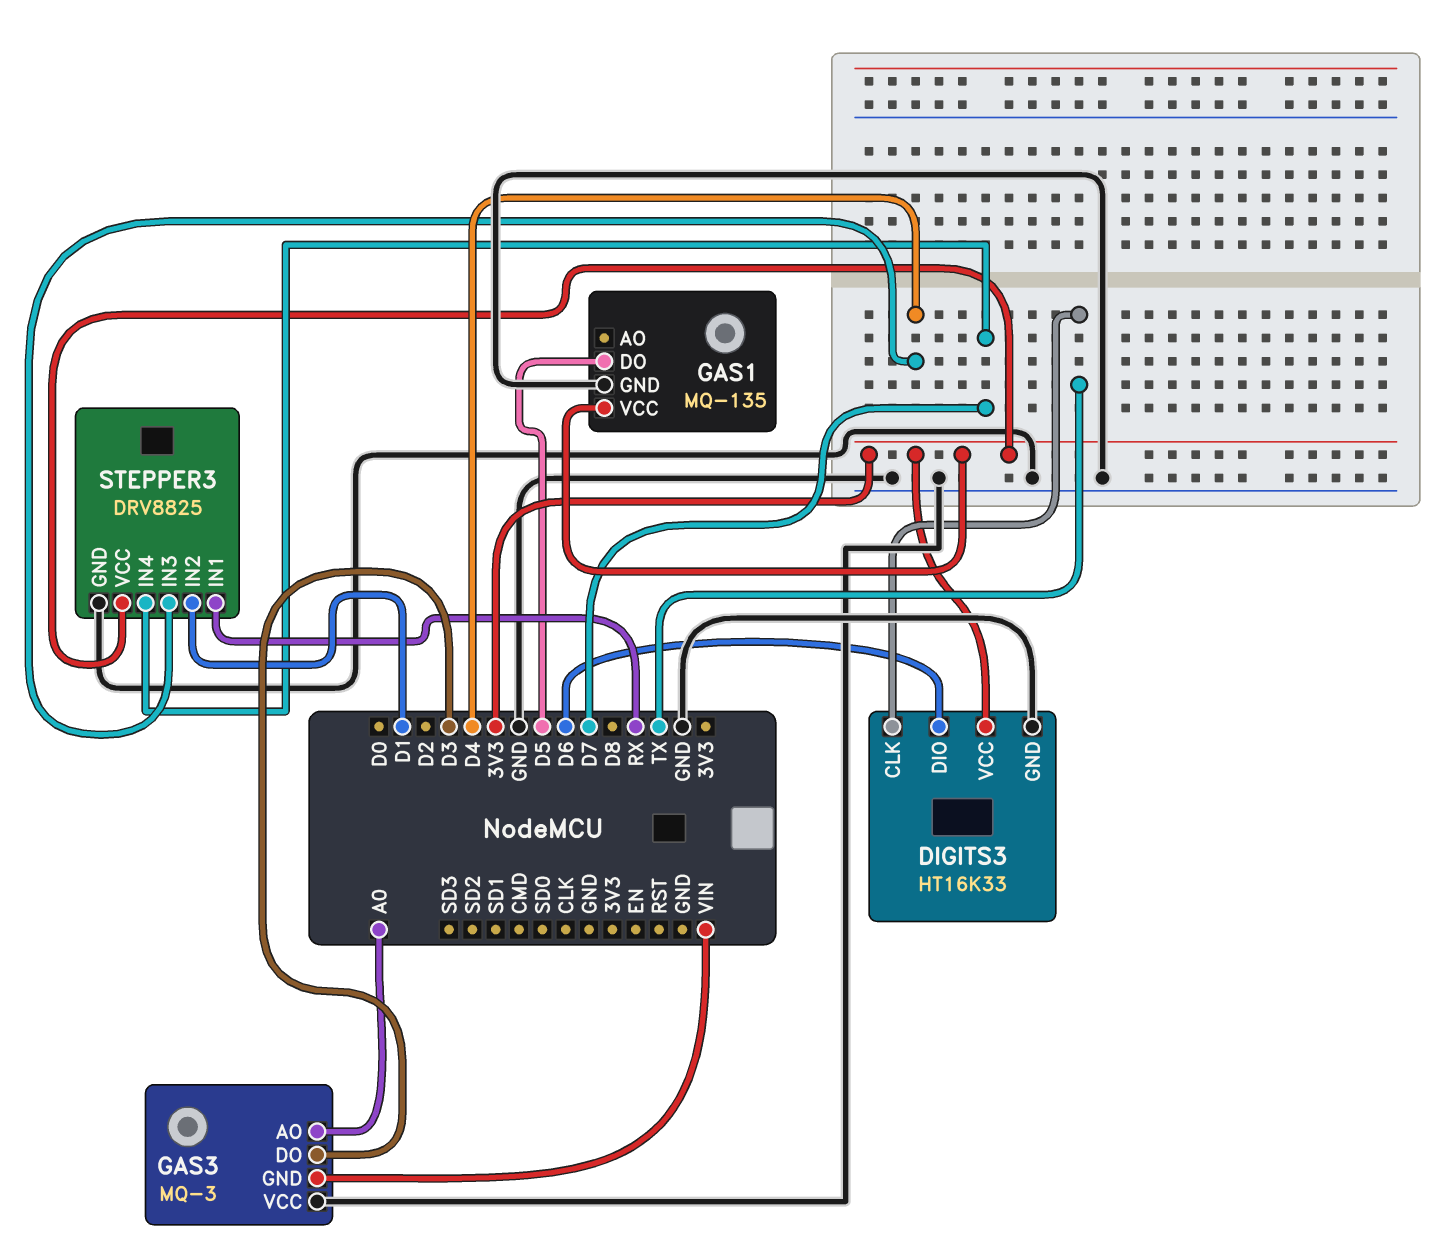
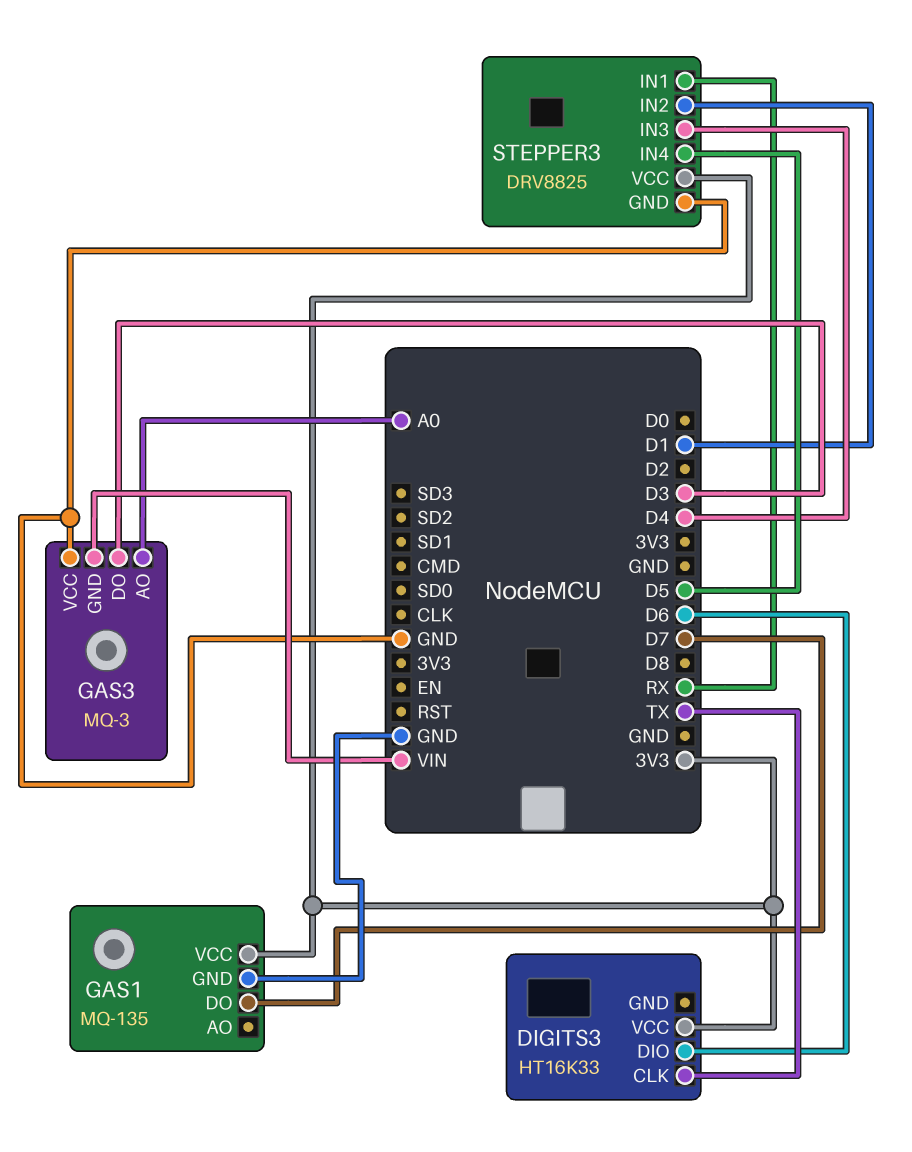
DIGITS3 pin GND: GND -> none
GAS1 pin DO: D5 -> D7
STEPPER3 pin IN4: D7 -> D5

